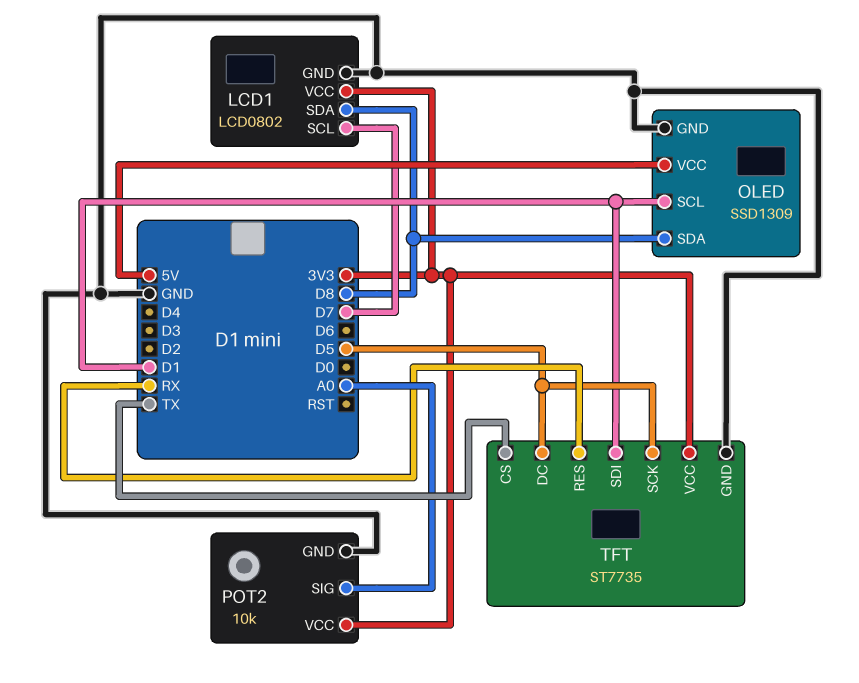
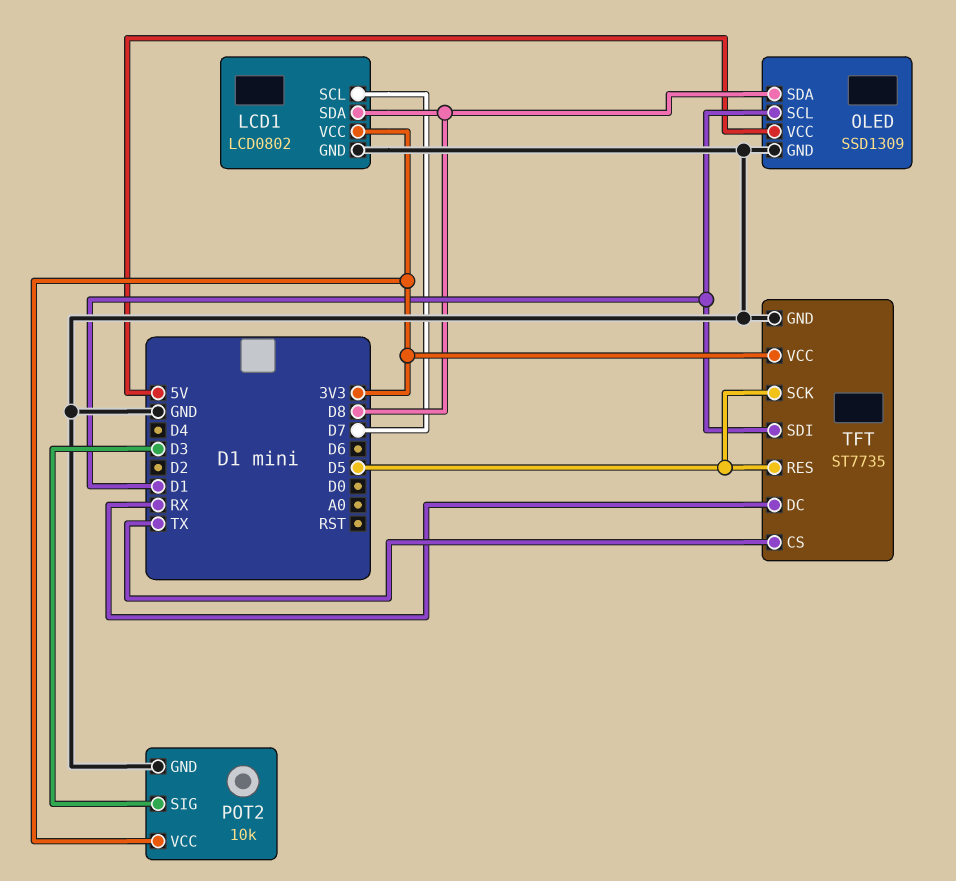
POT2 pin SIG: A0 -> D3
TFT pin DC: D5 -> RX
TFT pin RES: RX -> D5

